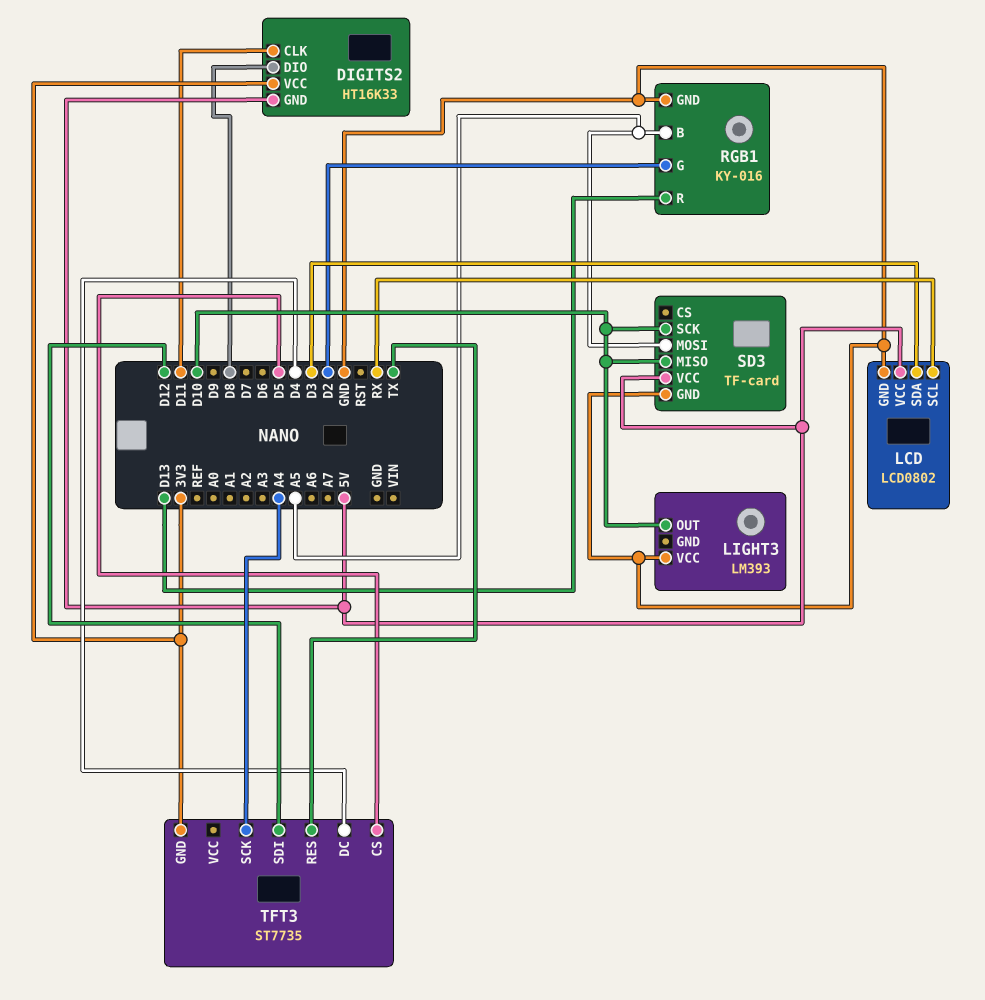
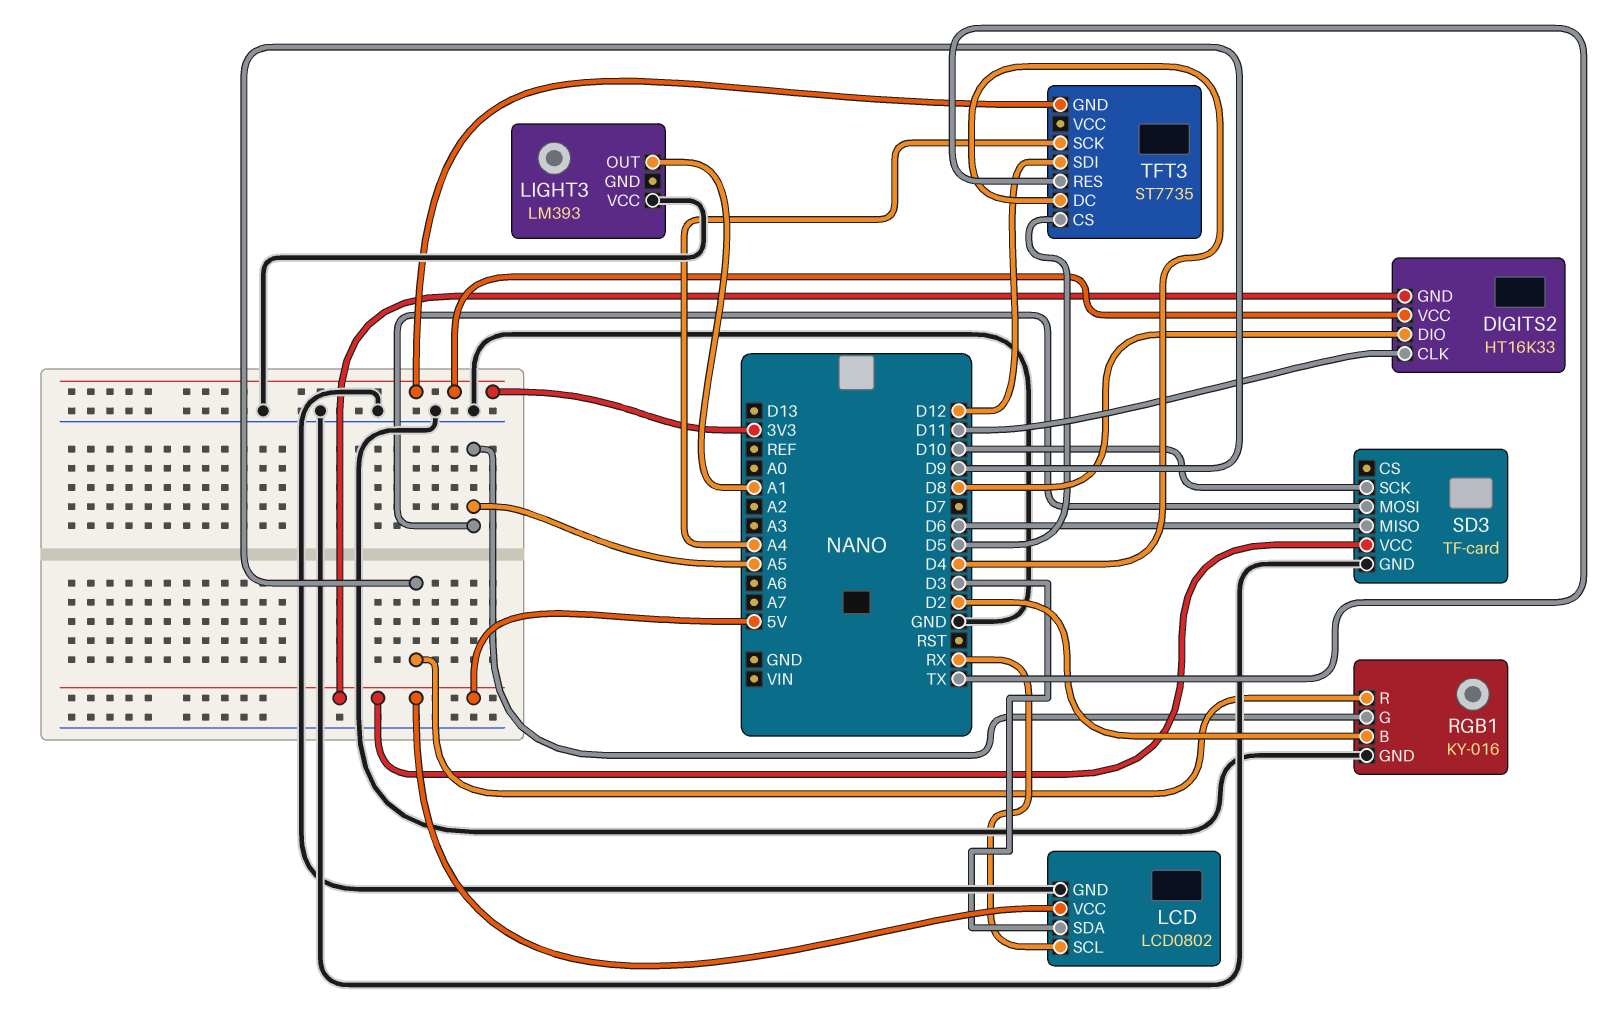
LIGHT3 pin OUT: D10 -> A1
RGB1 pin B: A5 -> D2
RGB1 pin G: D2 -> A5
RGB1 pin R: D13 -> D9
SD3 pin MISO: D10 -> D6

